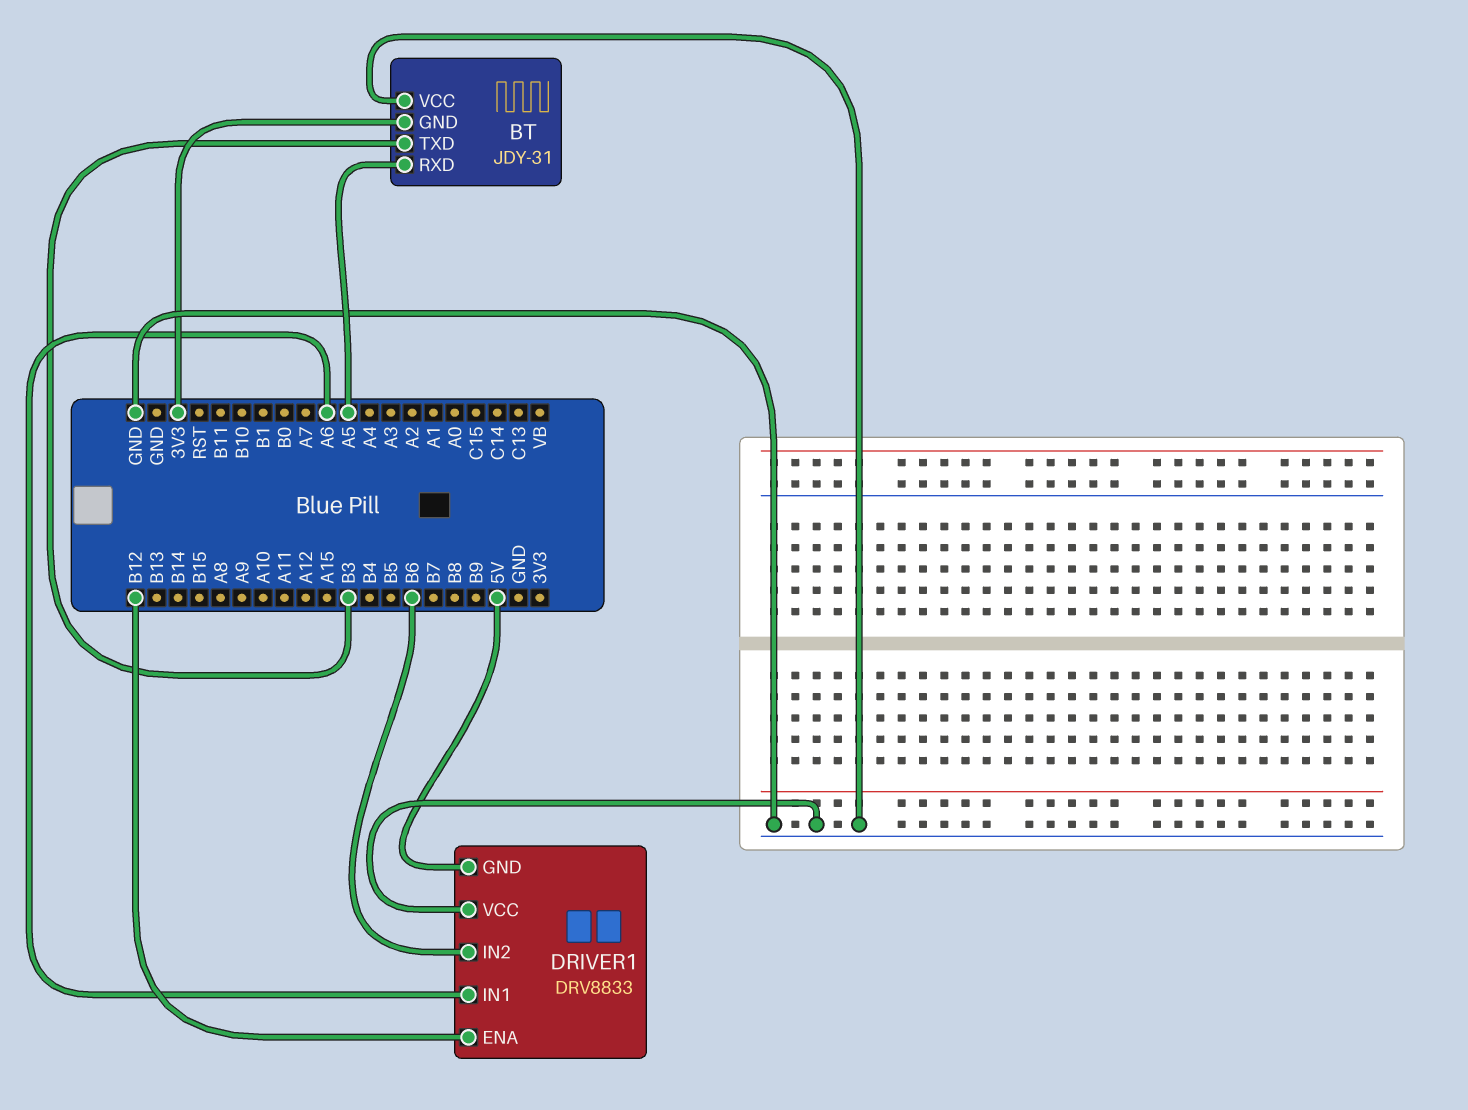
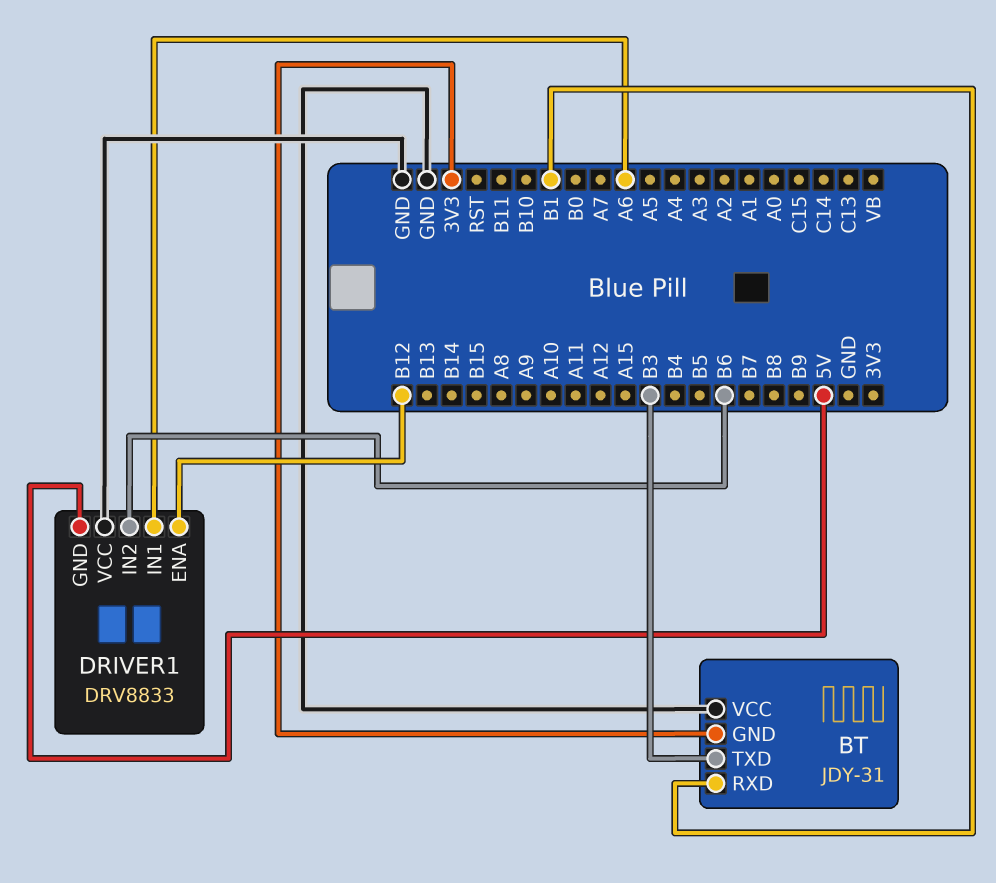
BT pin RXD: A5 -> B1

